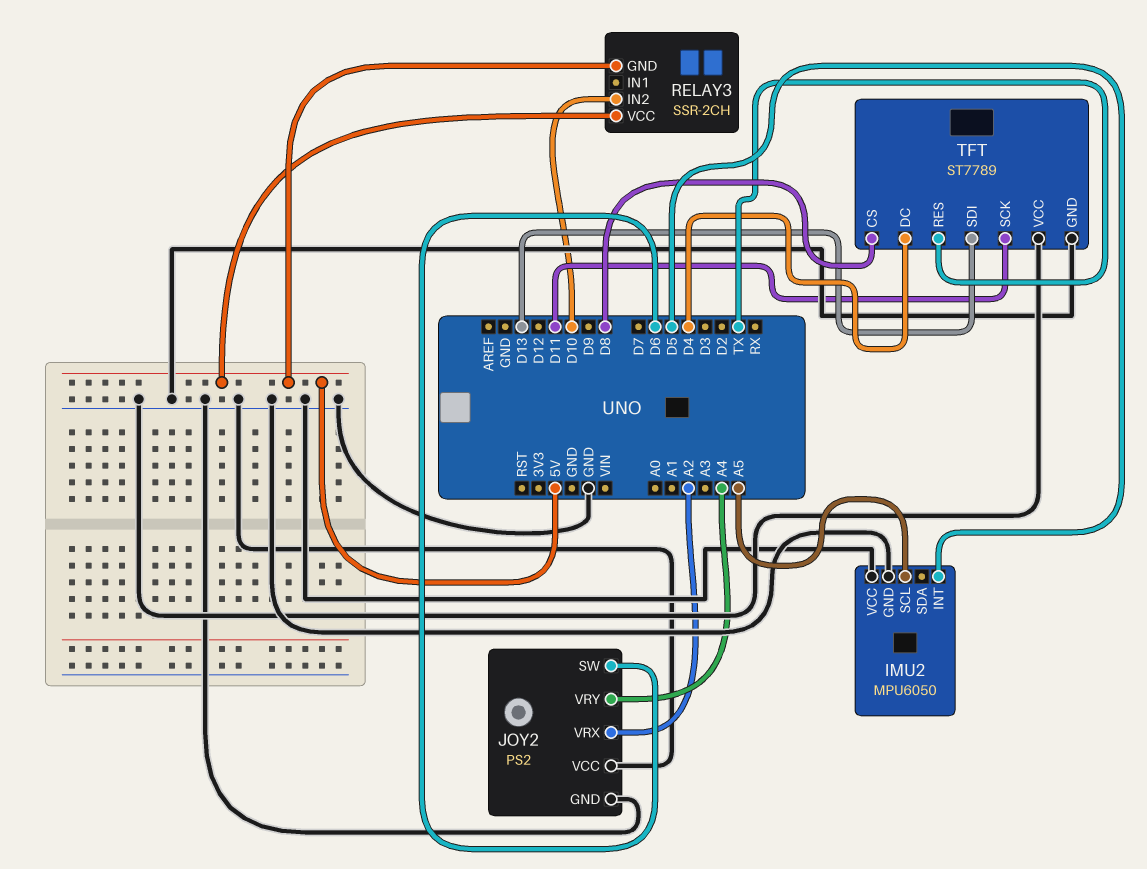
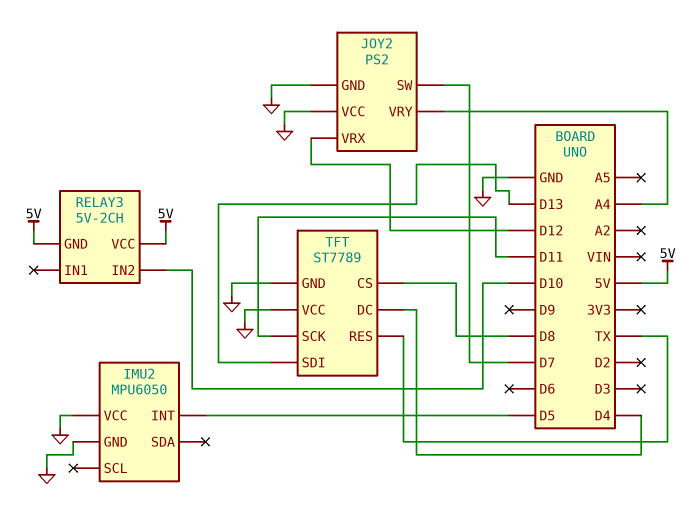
IMU2 pin SCL: A5 -> none
JOY2 pin SW: D6 -> D7
JOY2 pin VRX: A2 -> D12
RELAY3: SSR-2CH -> 5V-2CH

